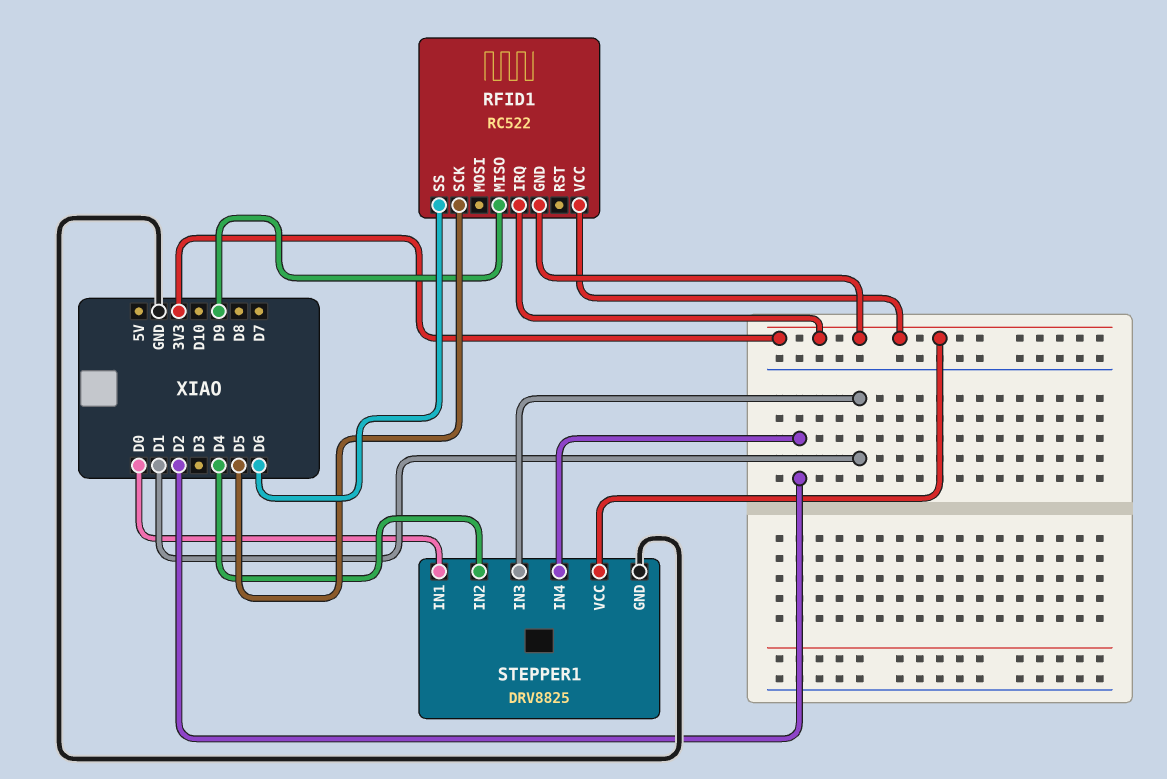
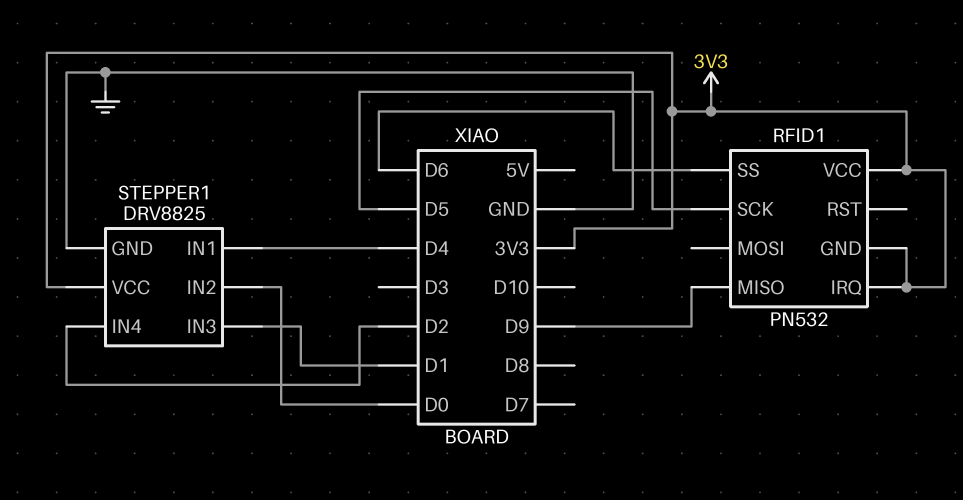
RFID1: RC522 -> PN532
STEPPER1 pin IN1: D0 -> D4
STEPPER1 pin IN2: D4 -> D0

